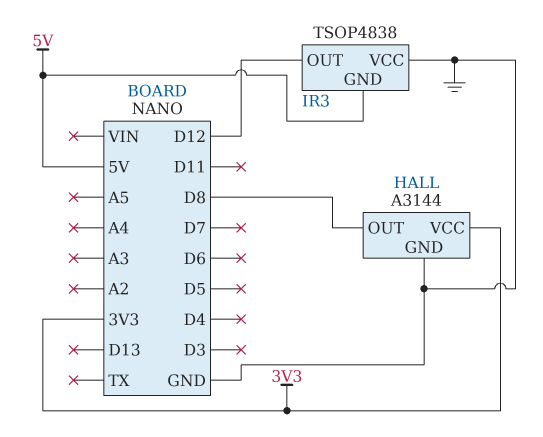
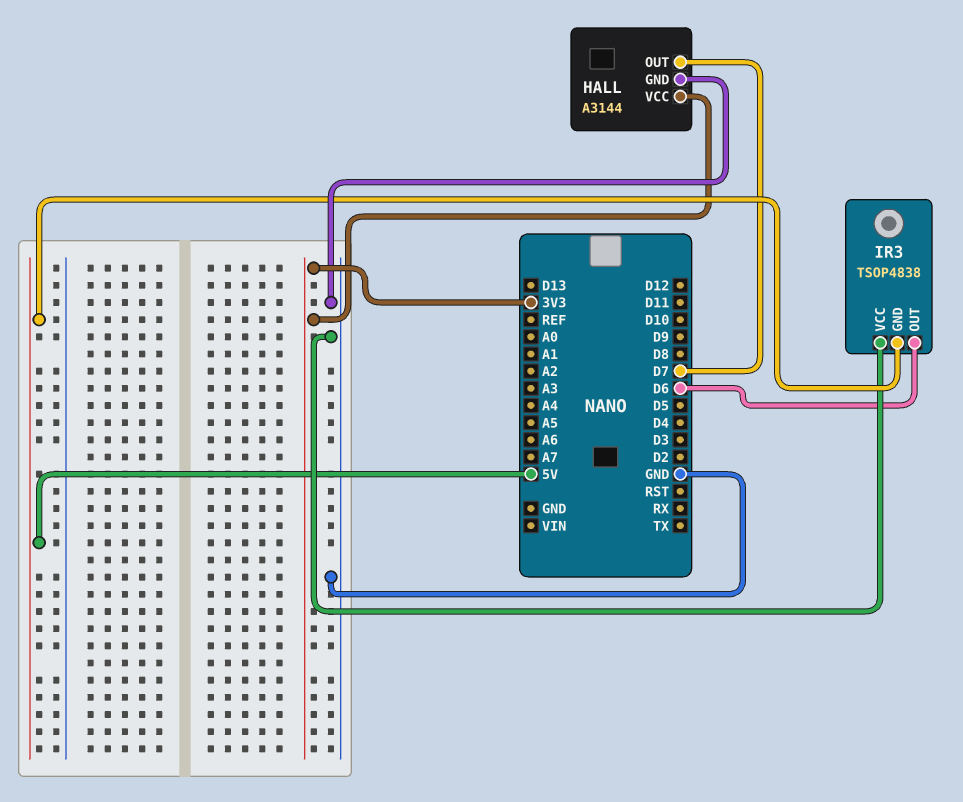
HALL pin OUT: D8 -> D7
IR3 pin OUT: D12 -> D6

